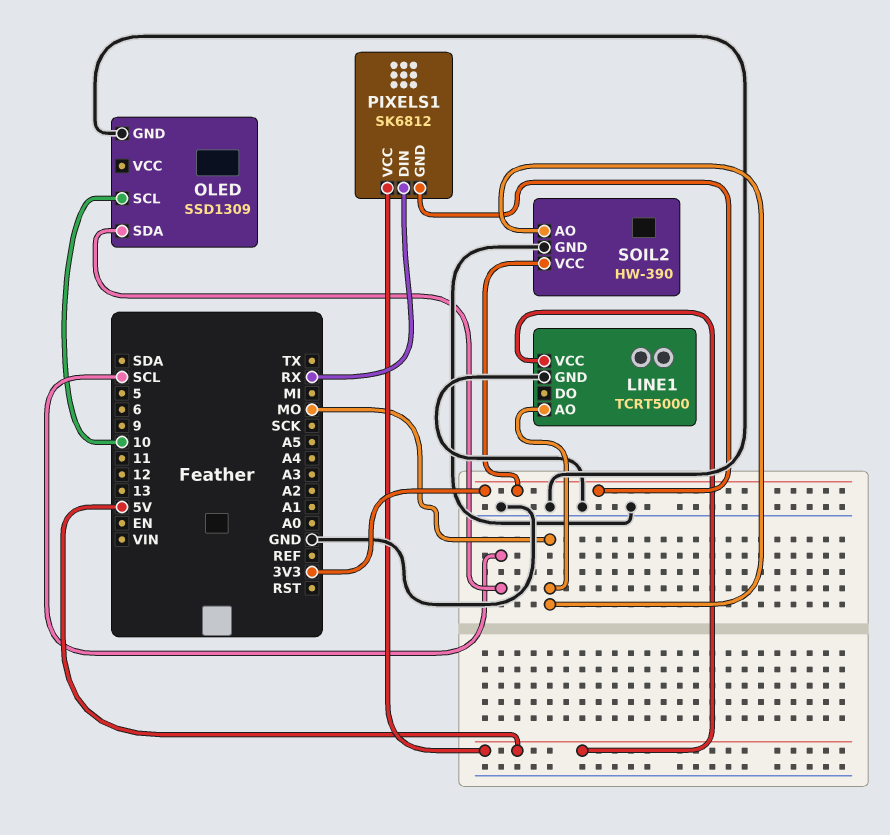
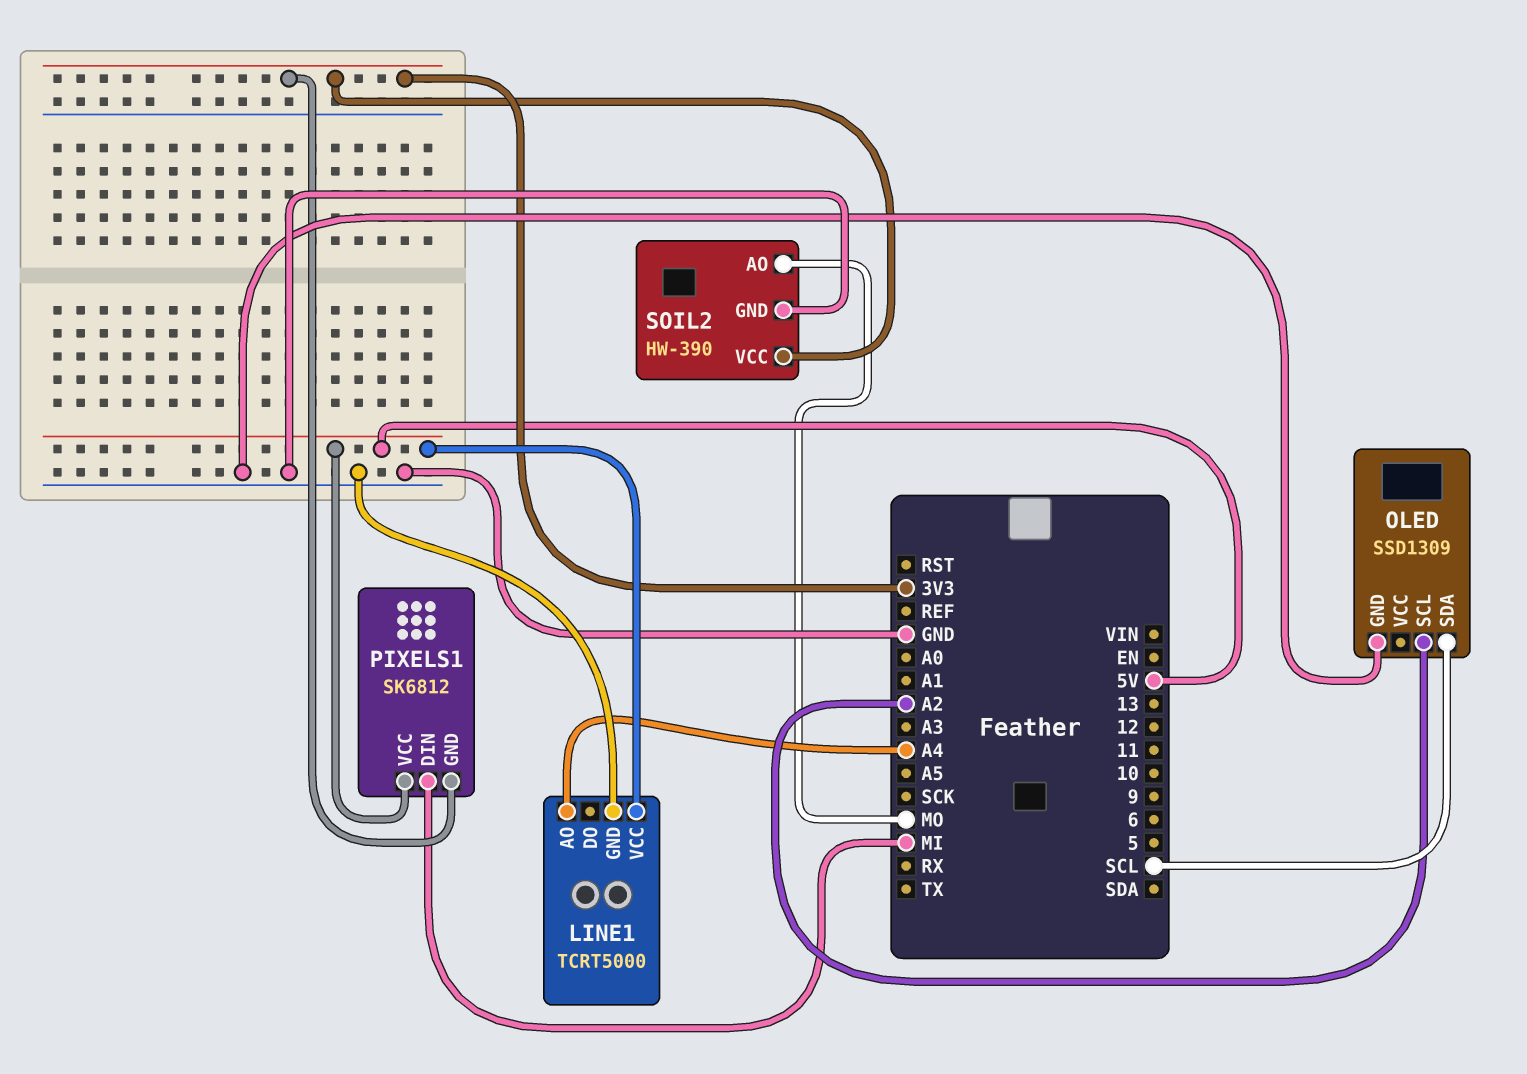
LINE1 pin AO: MO -> A4
OLED pin SCL: 10 -> A2
PIXELS1 pin DIN: RX -> MI

